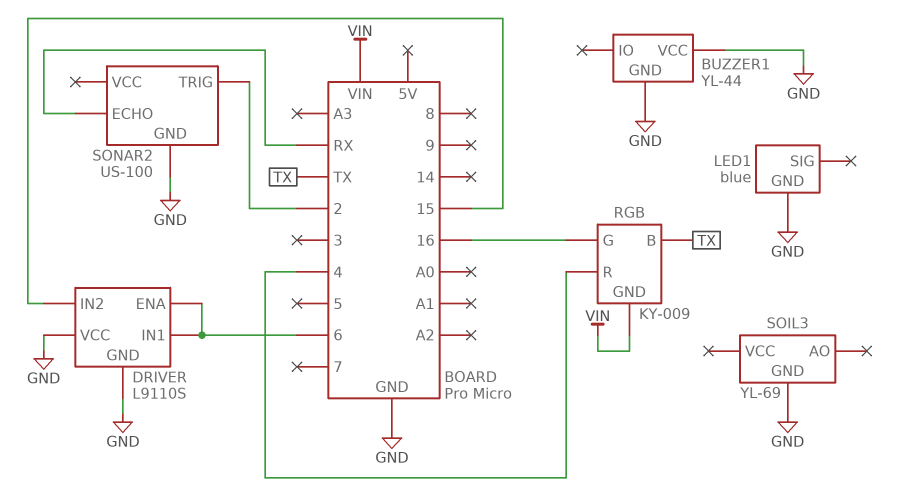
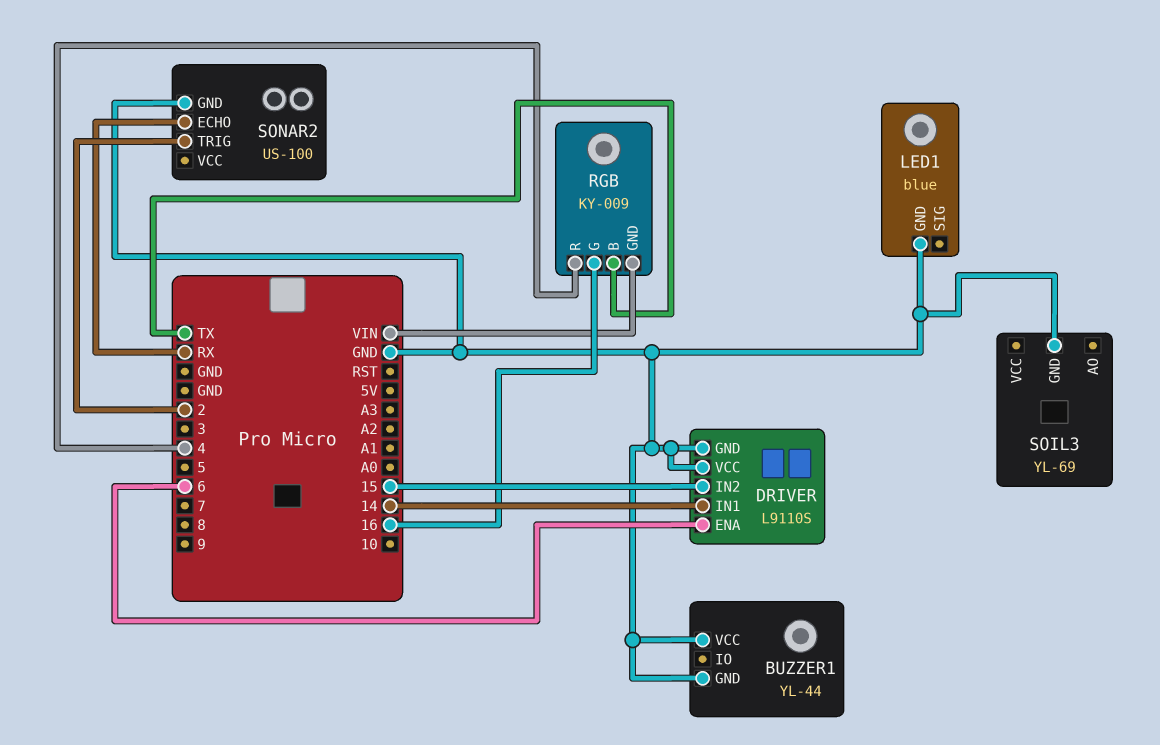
DRIVER pin IN1: 6 -> 14

